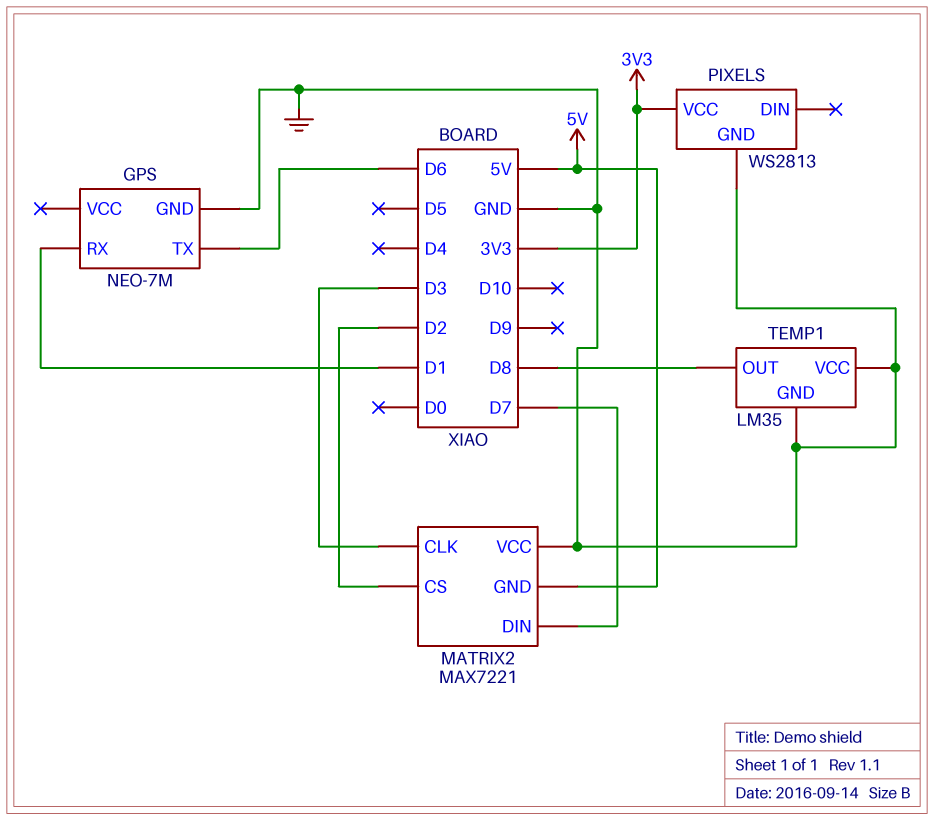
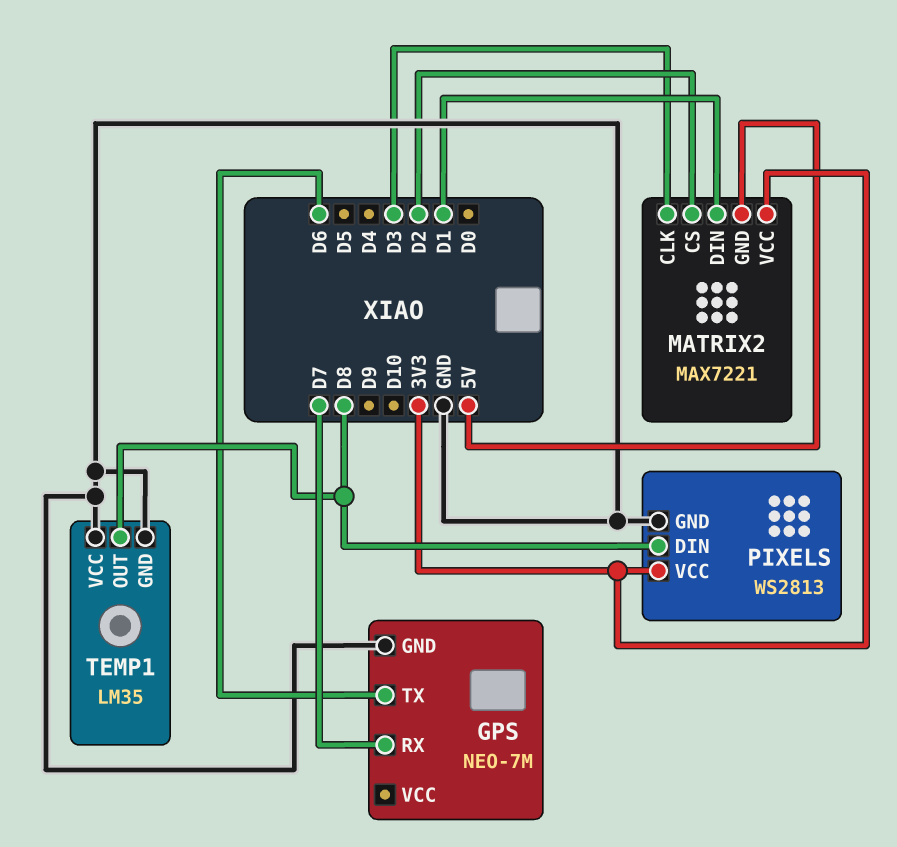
GPS pin RX: D1 -> D7
MATRIX2 pin DIN: D7 -> D1
MATRIX2 pin VCC: GND -> 3V3
PIXELS pin DIN: none -> D8

